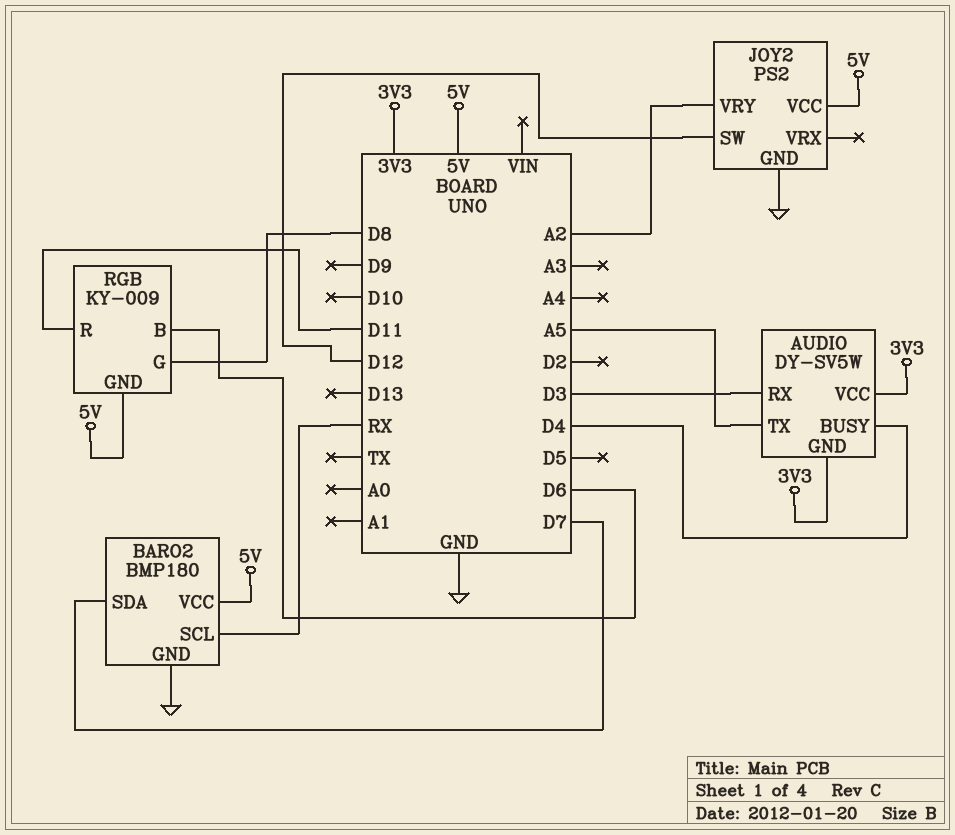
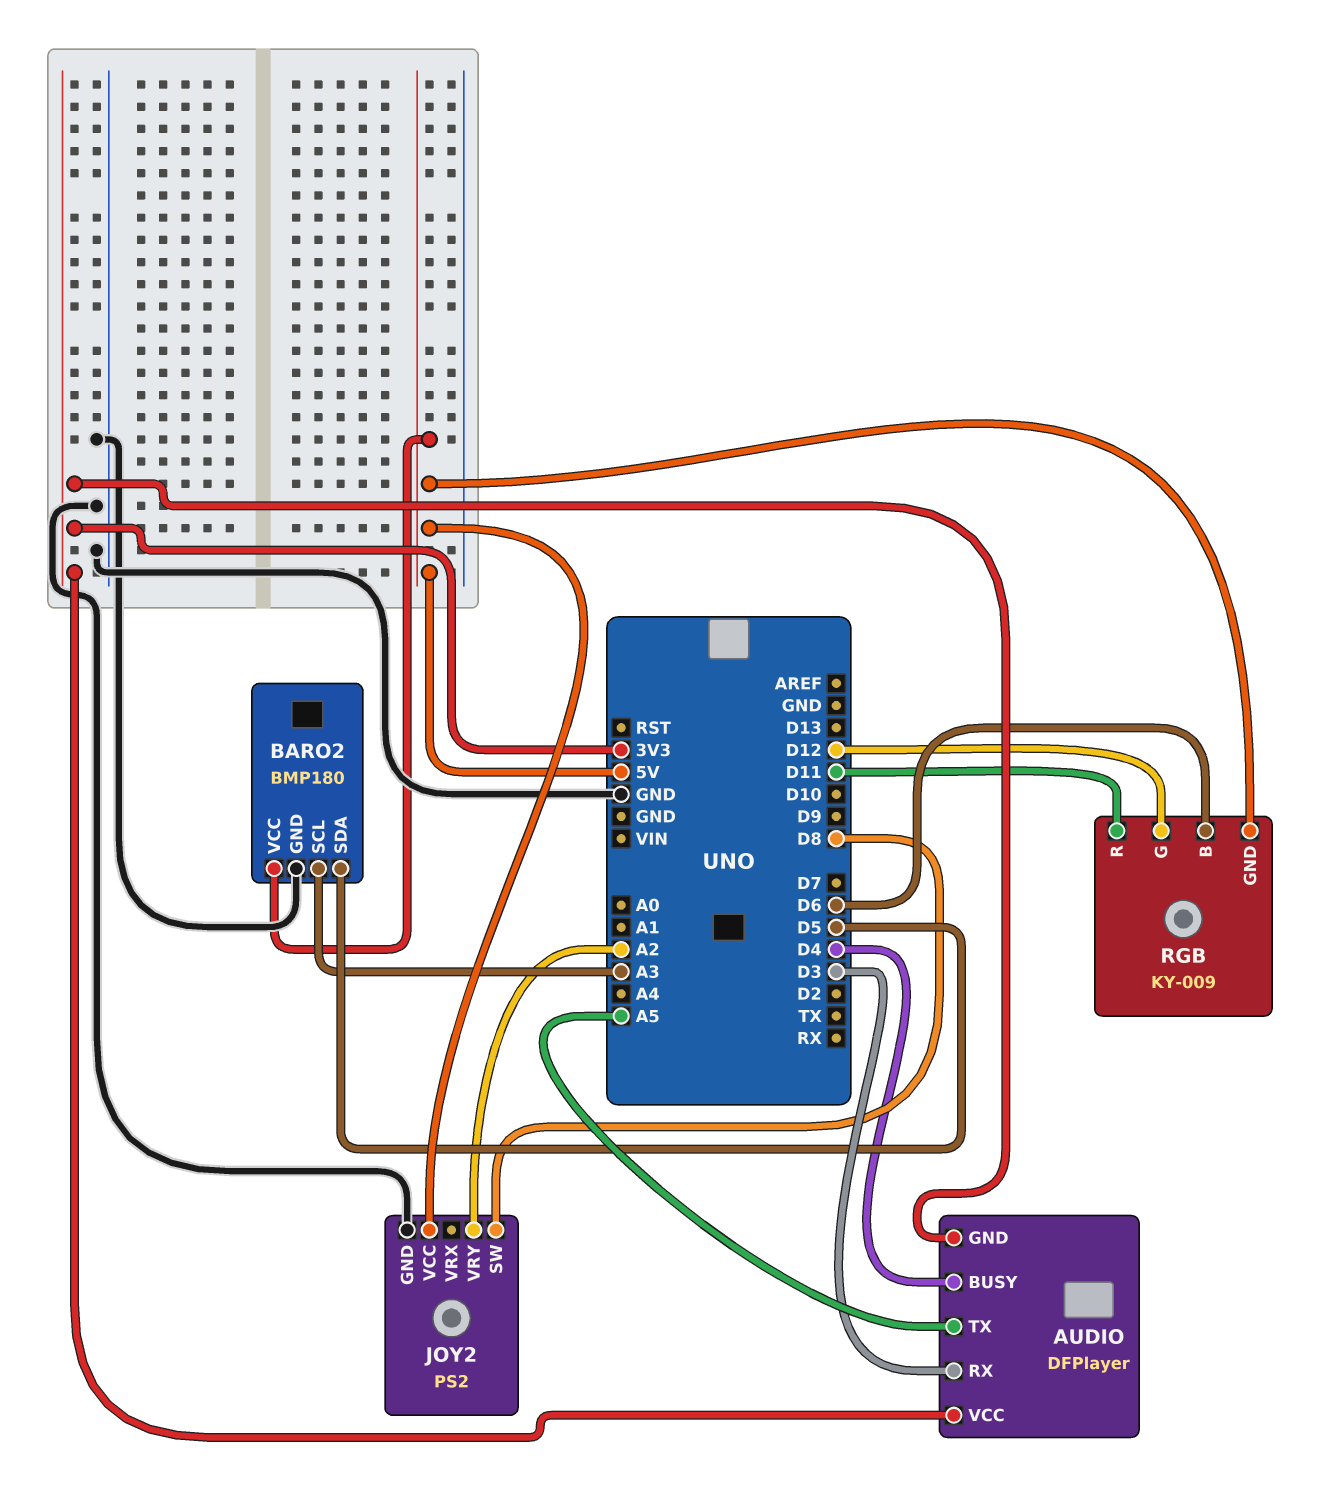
AUDIO: DY-SV5W -> DFPlayer
BARO2 pin SCL: RX -> A3
BARO2 pin SDA: D7 -> D5
JOY2 pin SW: D12 -> D8
RGB pin G: D8 -> D12

